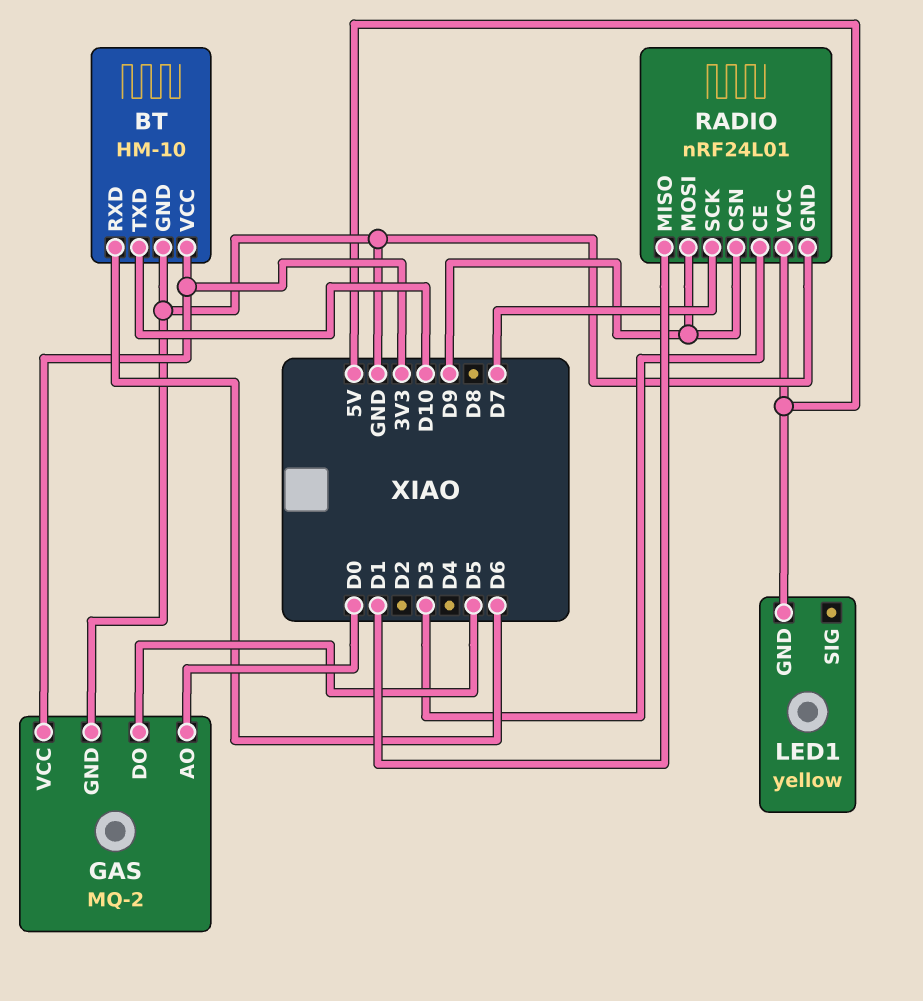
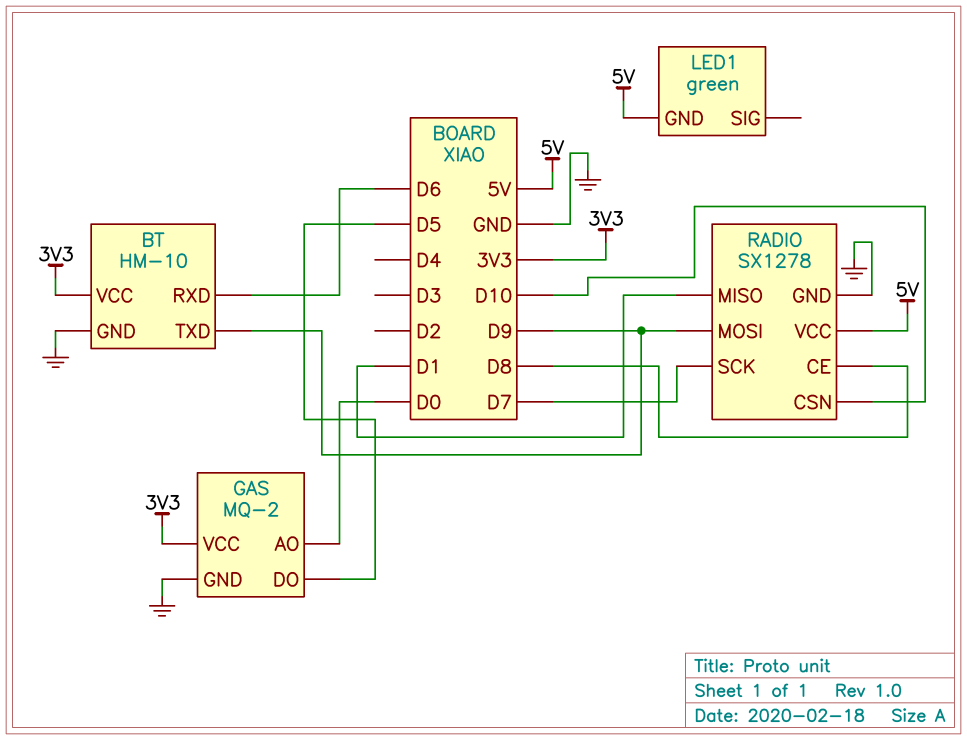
BT pin TXD: D10 -> D9
LED1: yellow -> green
RADIO: nRF24L01 -> SX1278
RADIO pin CE: D3 -> D8
RADIO pin CSN: D9 -> D10

